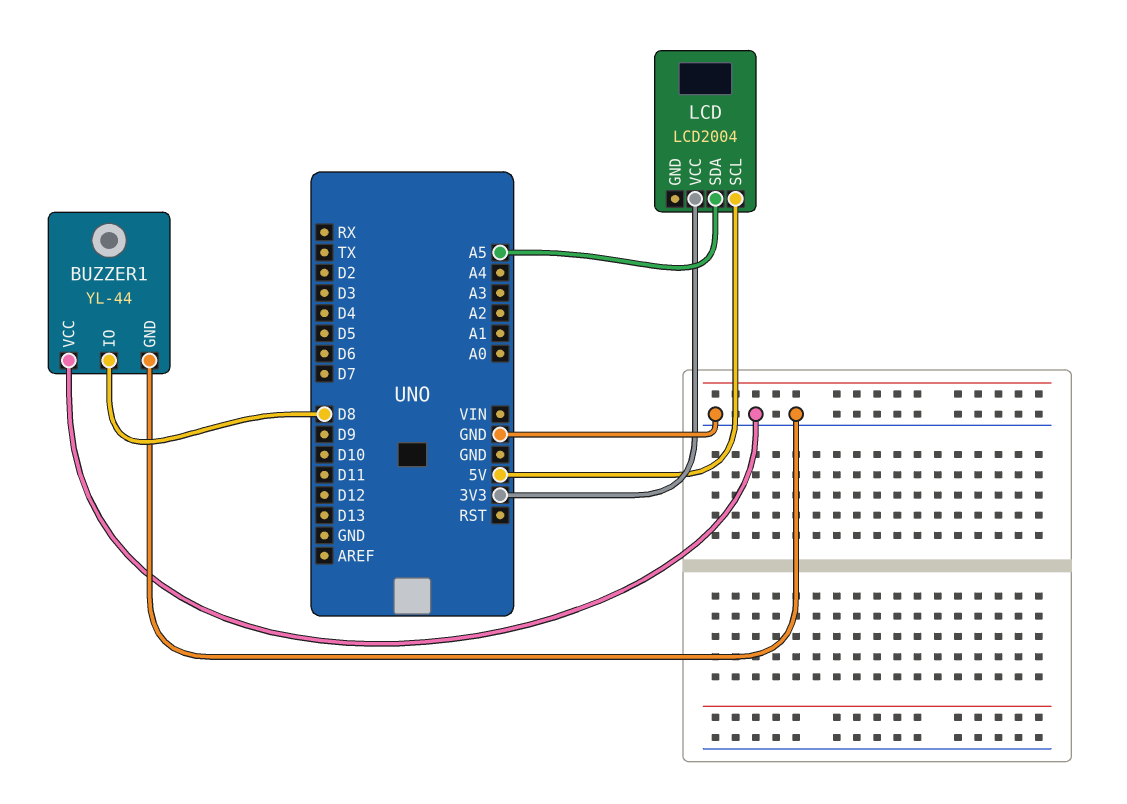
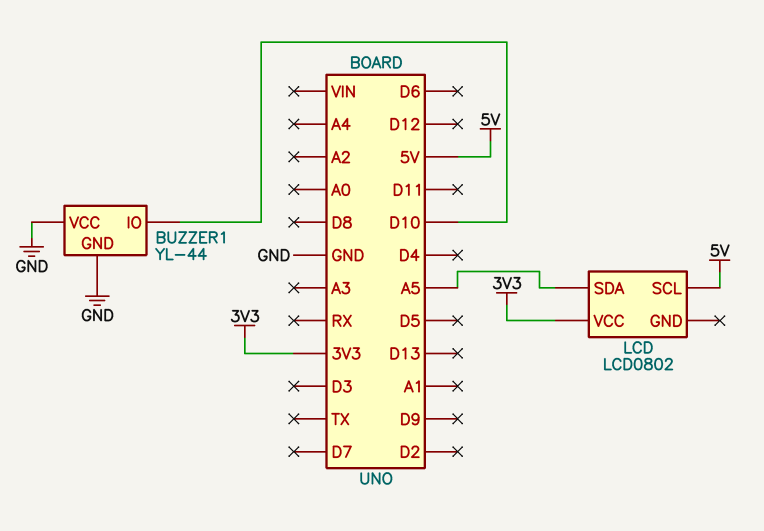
BUZZER1 pin IO: D8 -> D10
LCD: LCD2004 -> LCD0802

